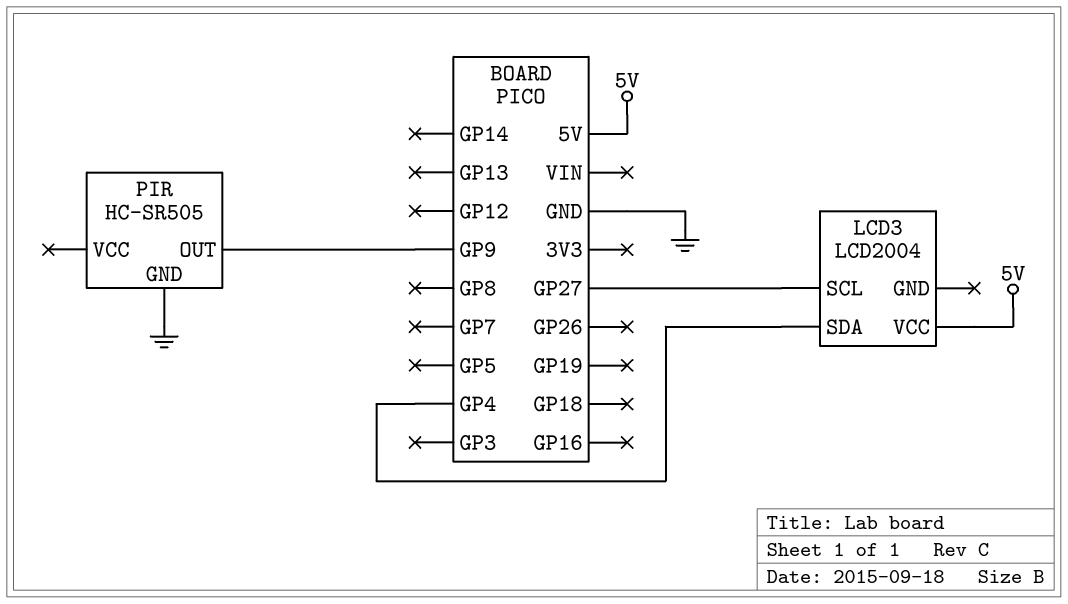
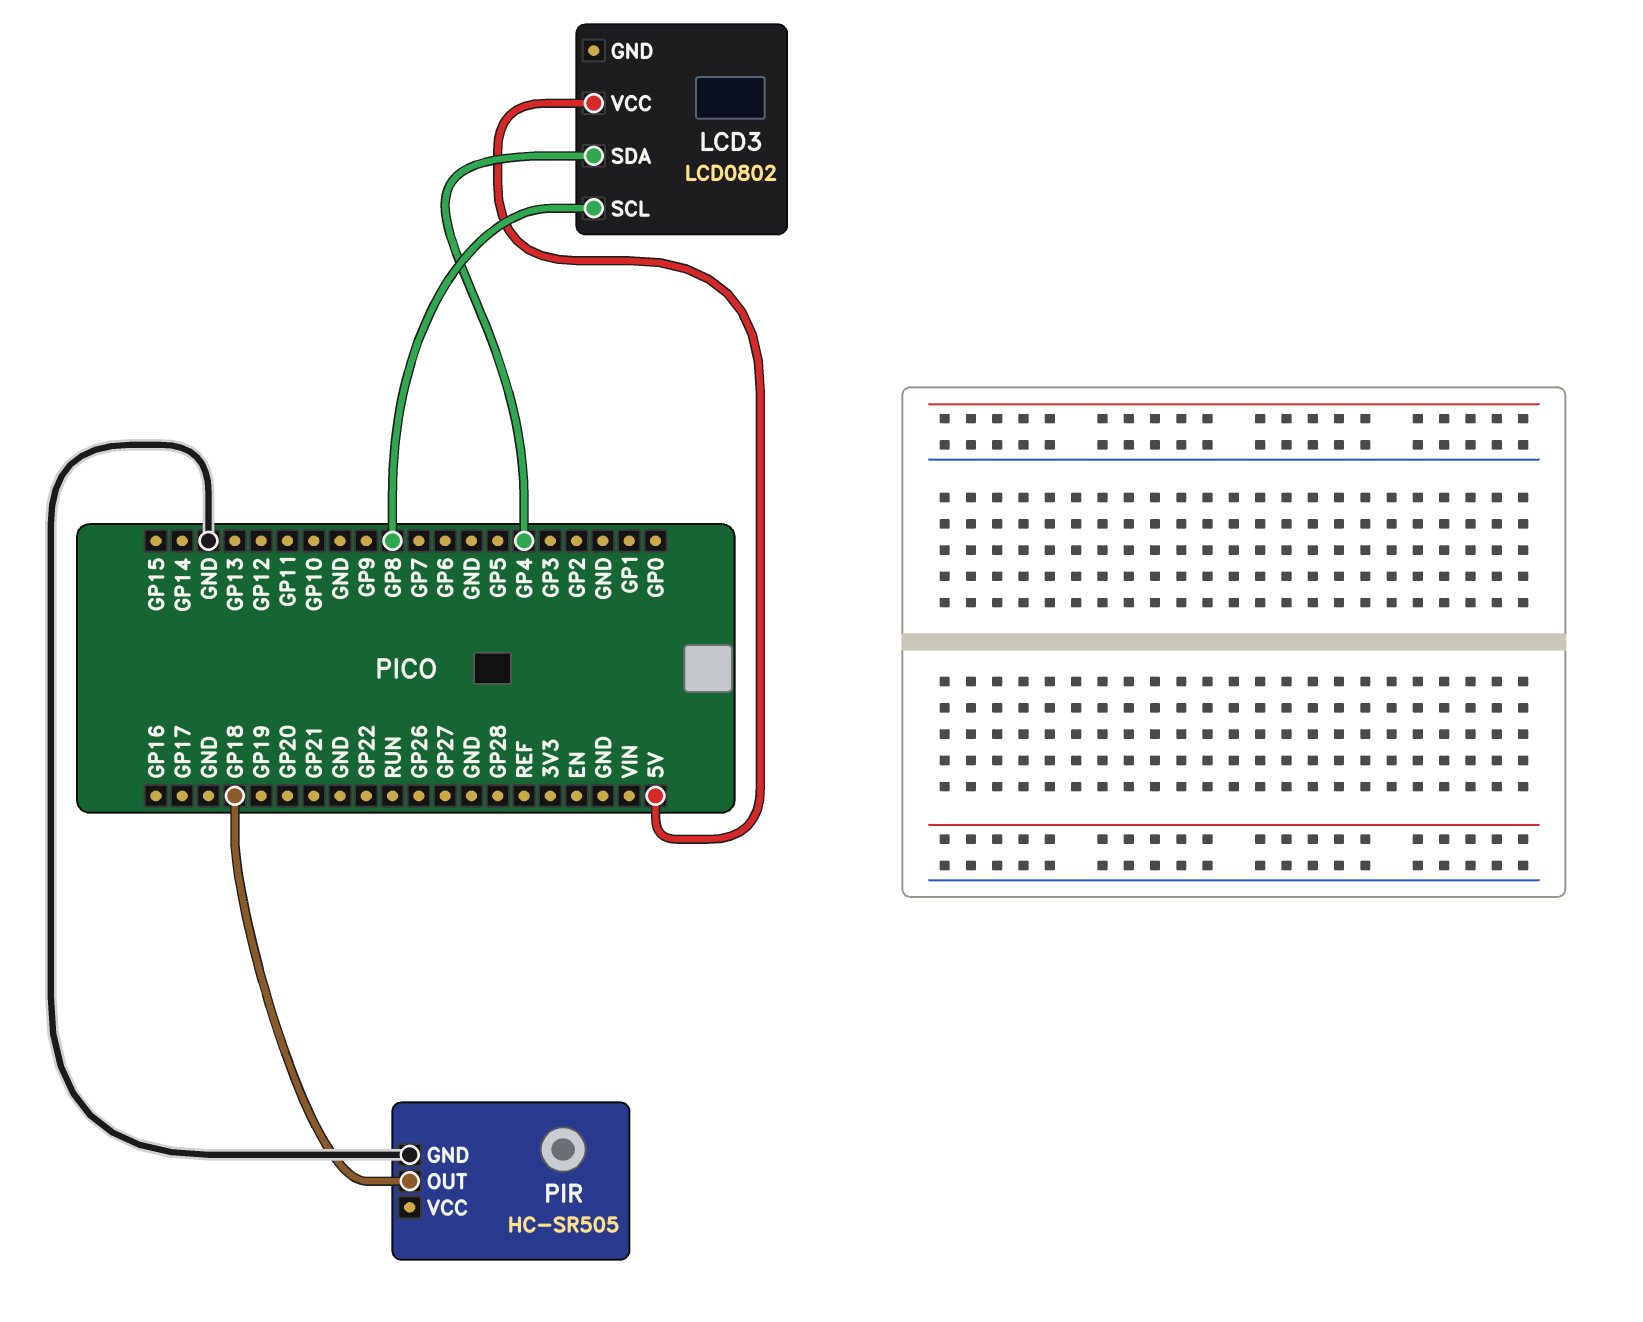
LCD3: LCD2004 -> LCD0802
LCD3 pin SCL: GP27 -> GP8
PIR pin OUT: GP9 -> GP18

